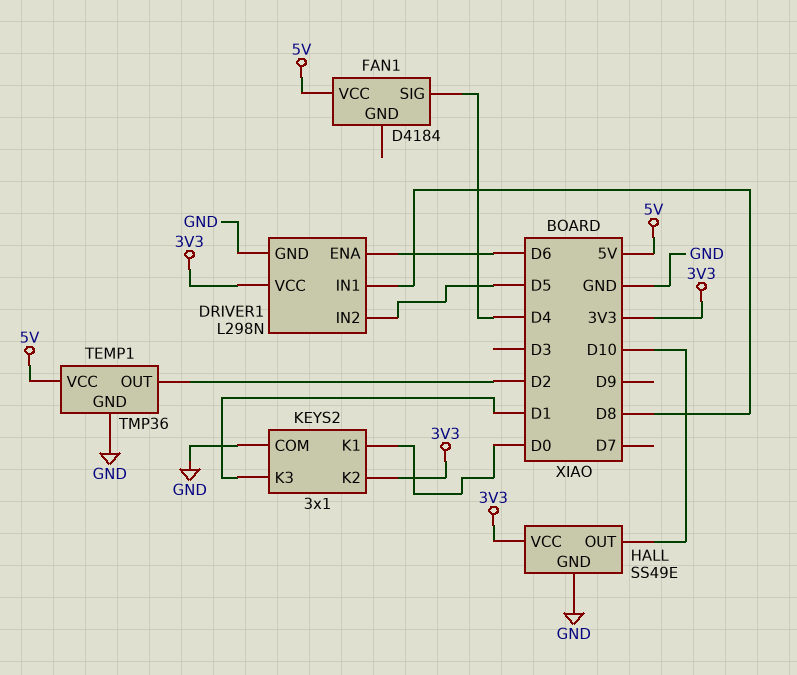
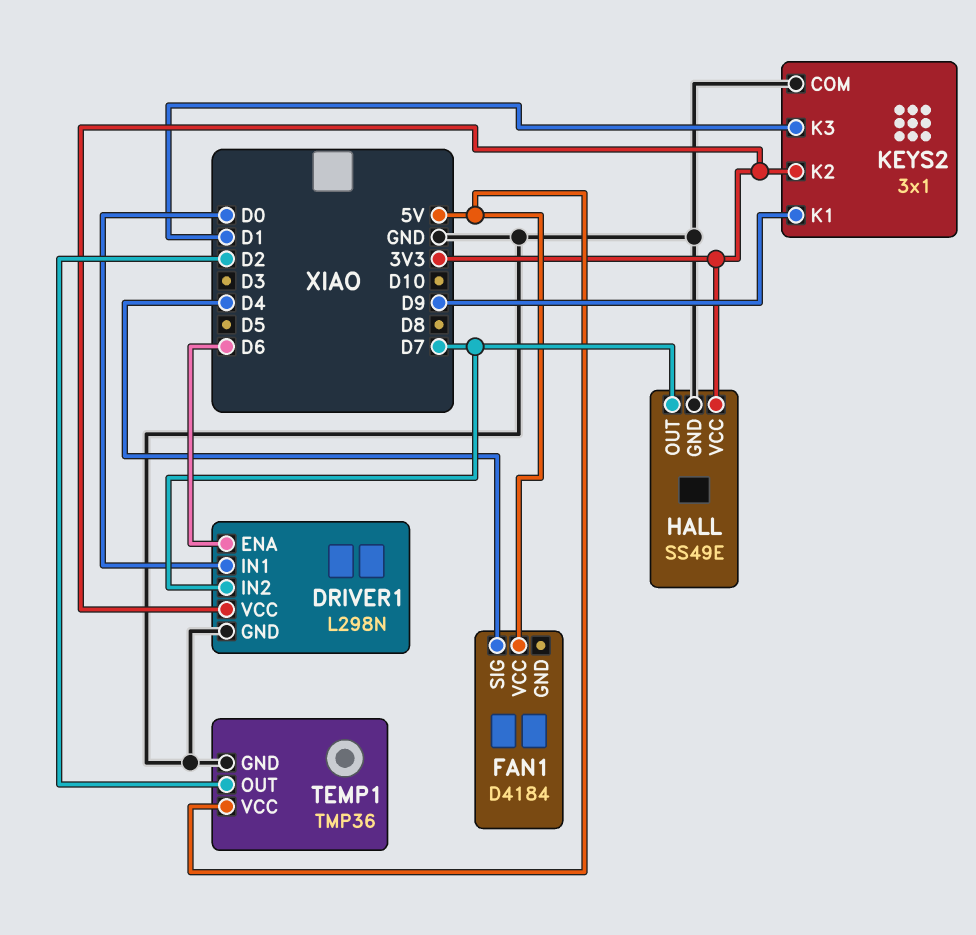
DRIVER1 pin IN1: D8 -> D0
DRIVER1 pin IN2: D5 -> D7
HALL pin OUT: D10 -> D7
KEYS2 pin K1: D0 -> D9

